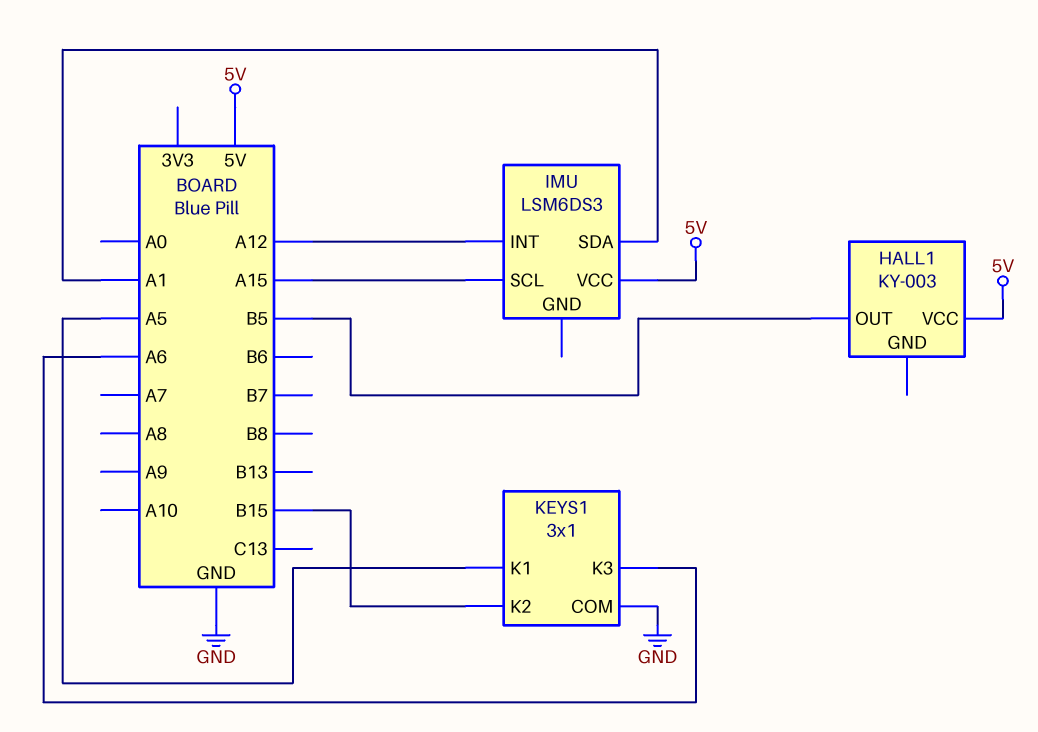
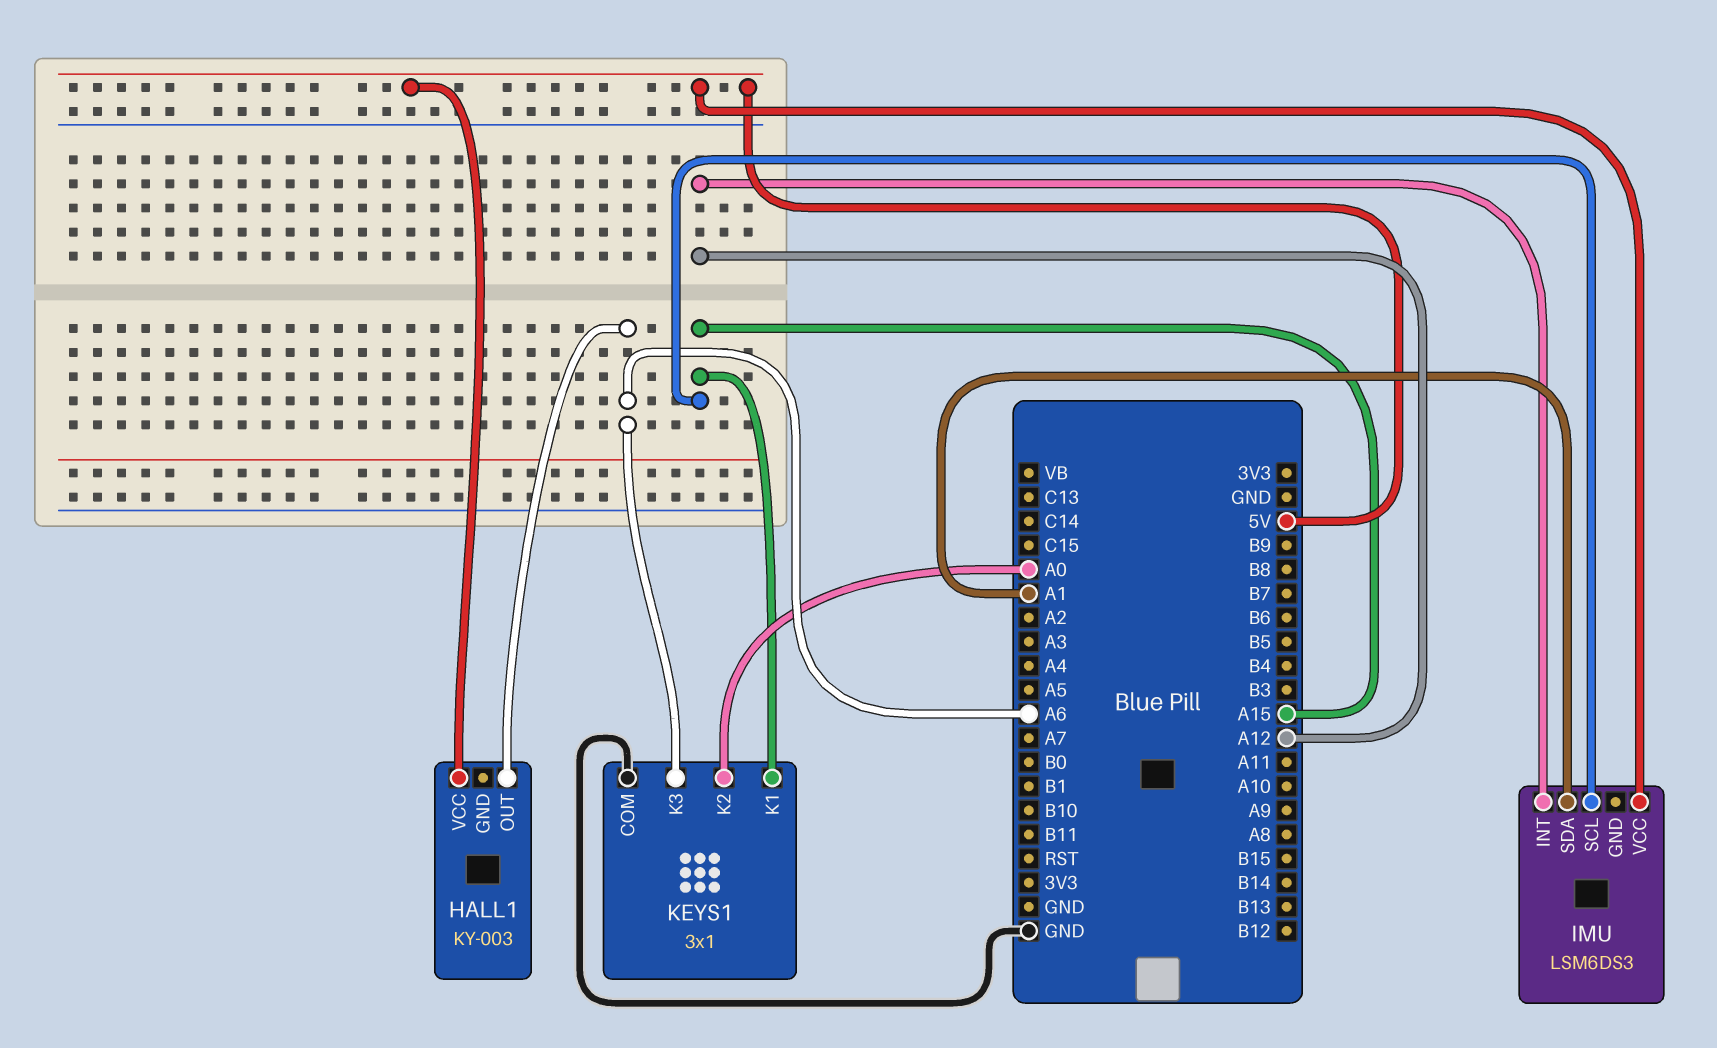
HALL1 pin OUT: B5 -> A6
KEYS1 pin K1: A5 -> A15
KEYS1 pin K2: B15 -> A0

